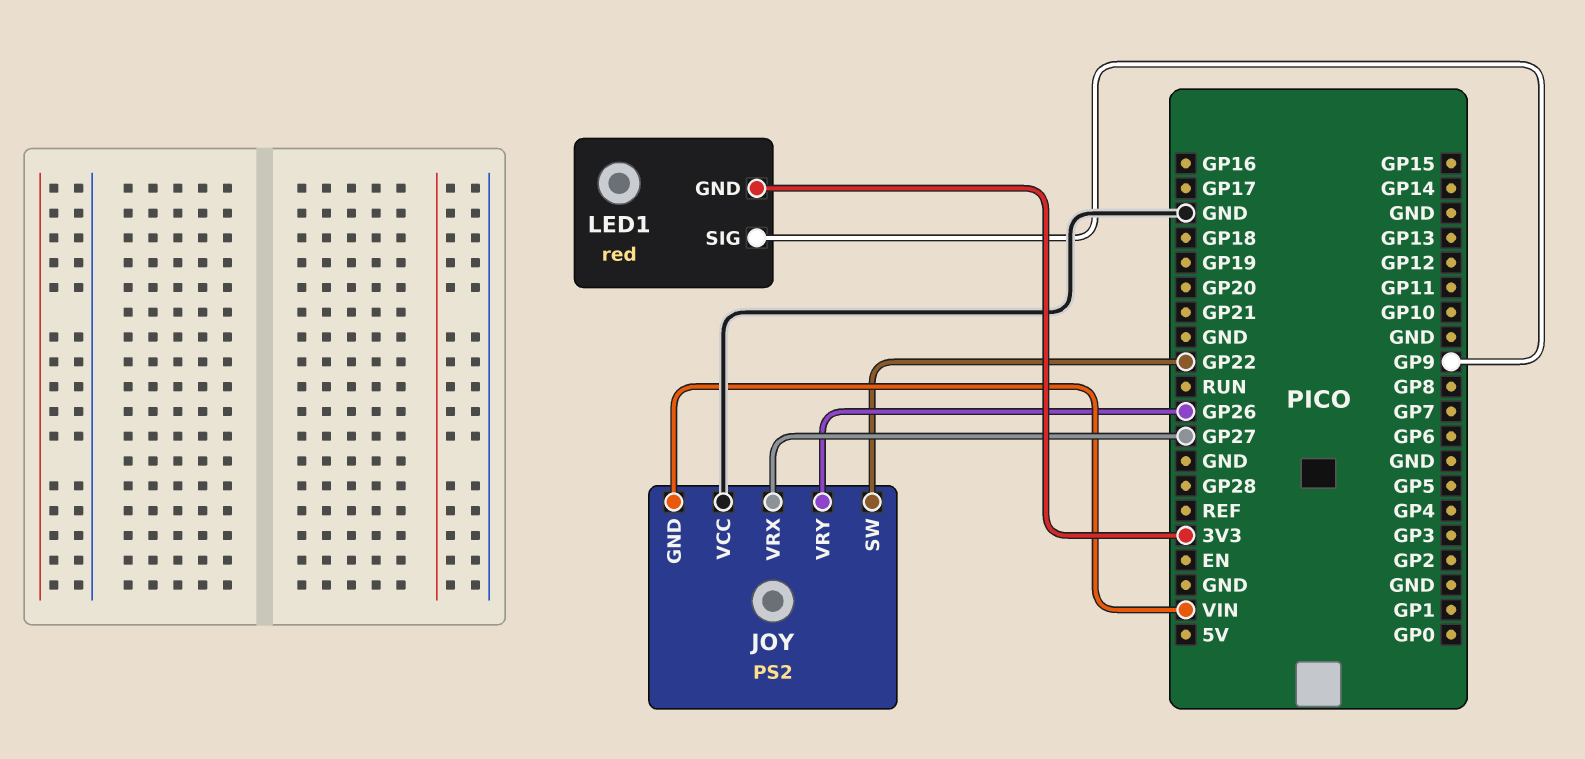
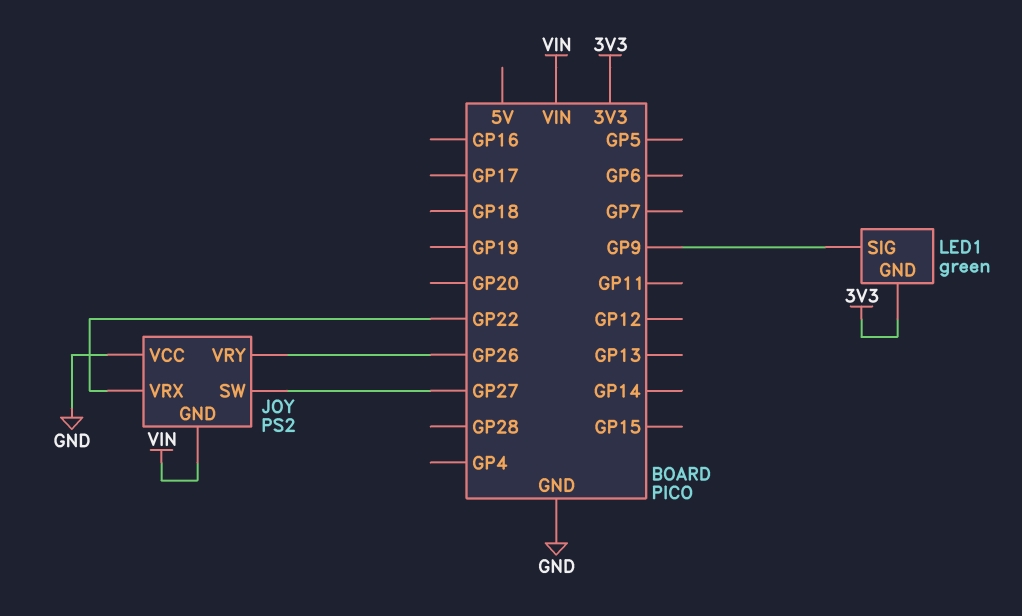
JOY pin SW: GP22 -> GP27
JOY pin VRX: GP27 -> GP22
LED1: red -> green

